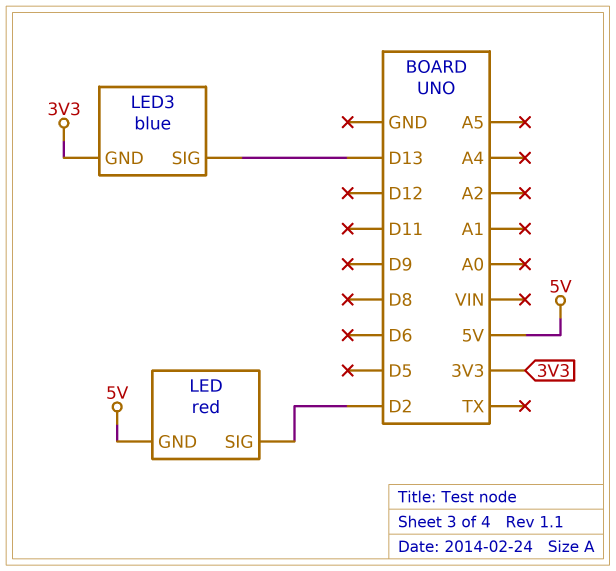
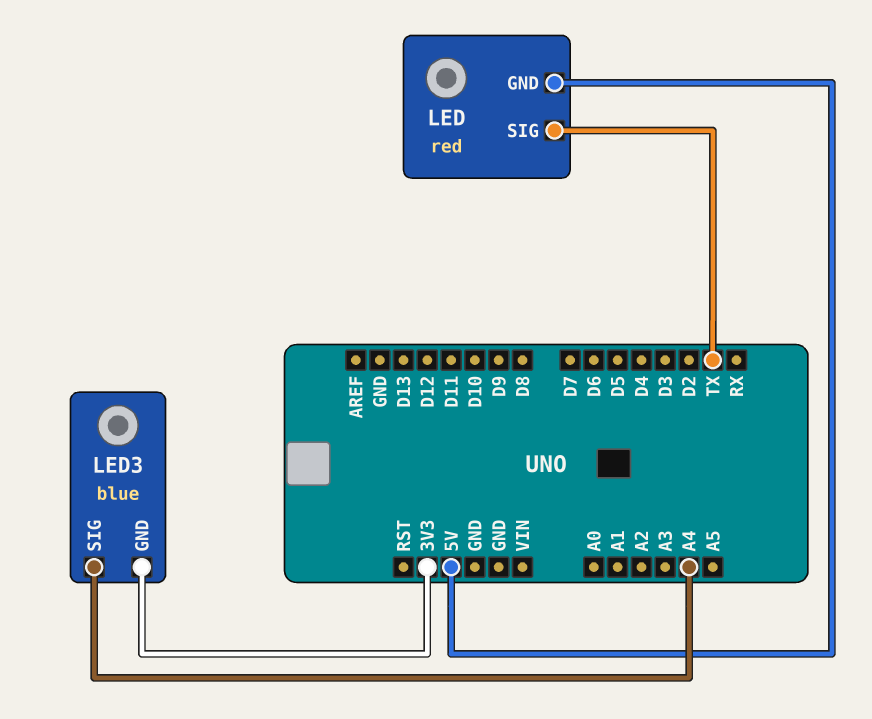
LED pin SIG: D2 -> TX
LED3 pin SIG: D13 -> A4

